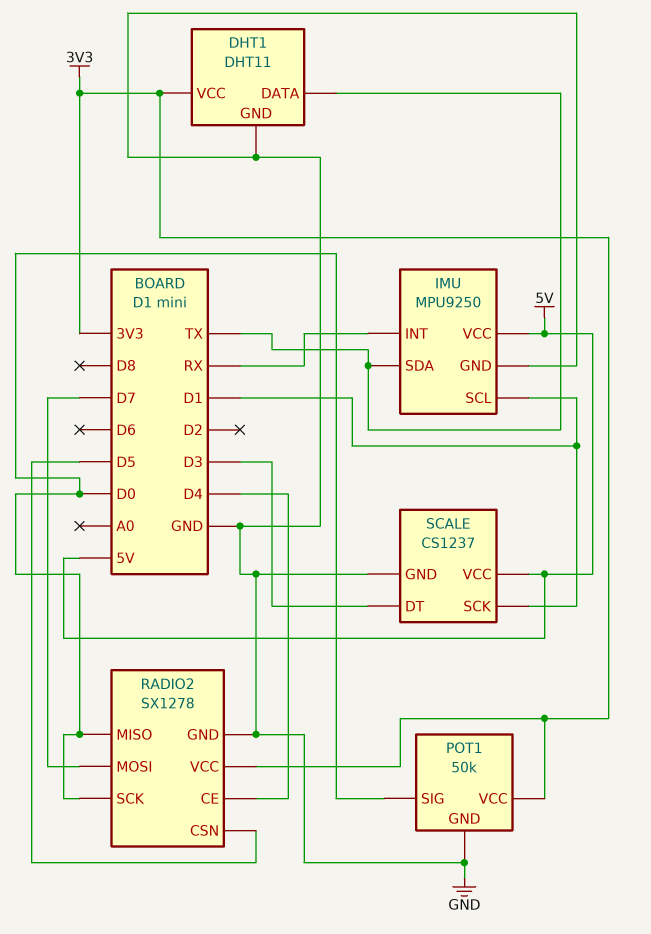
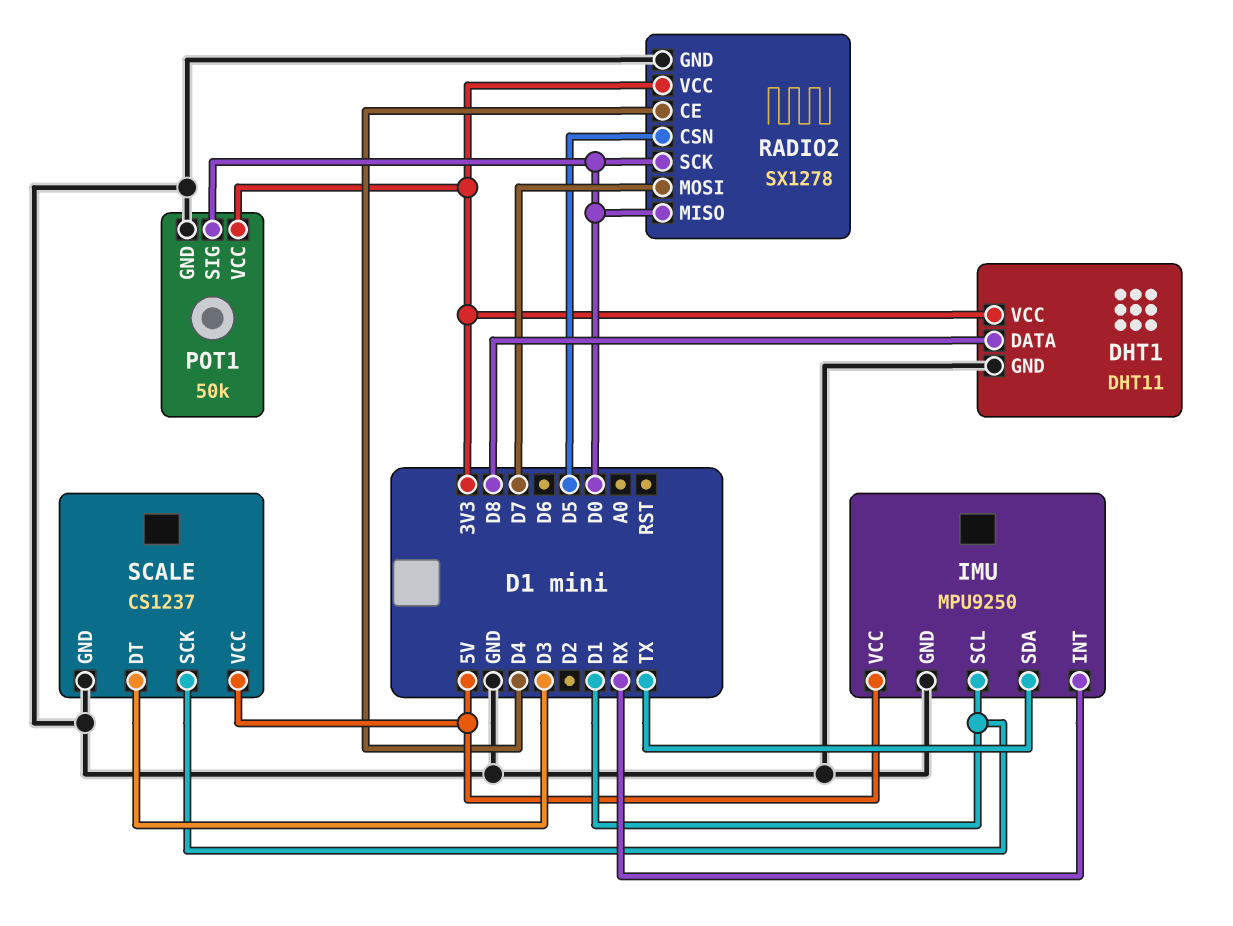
DHT1 pin DATA: TX -> D8

